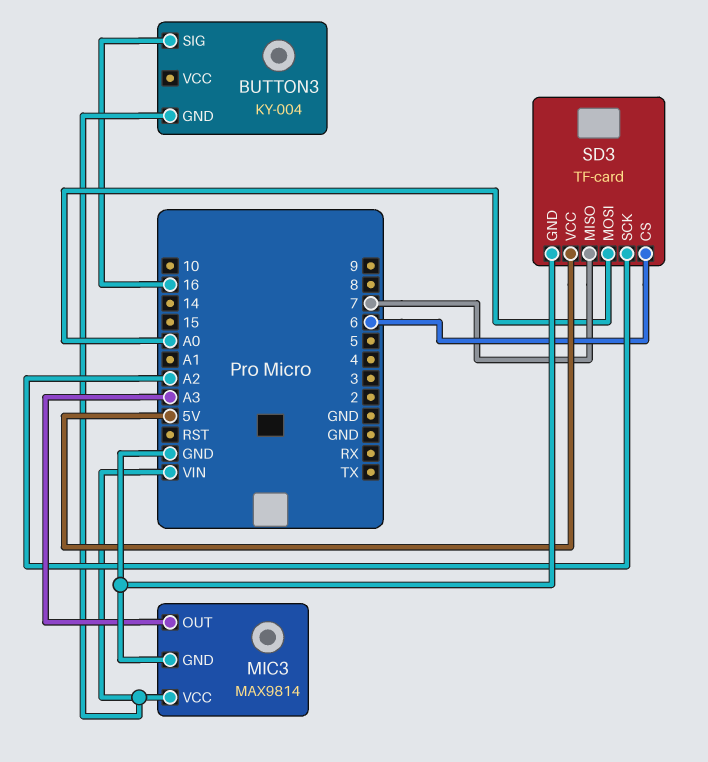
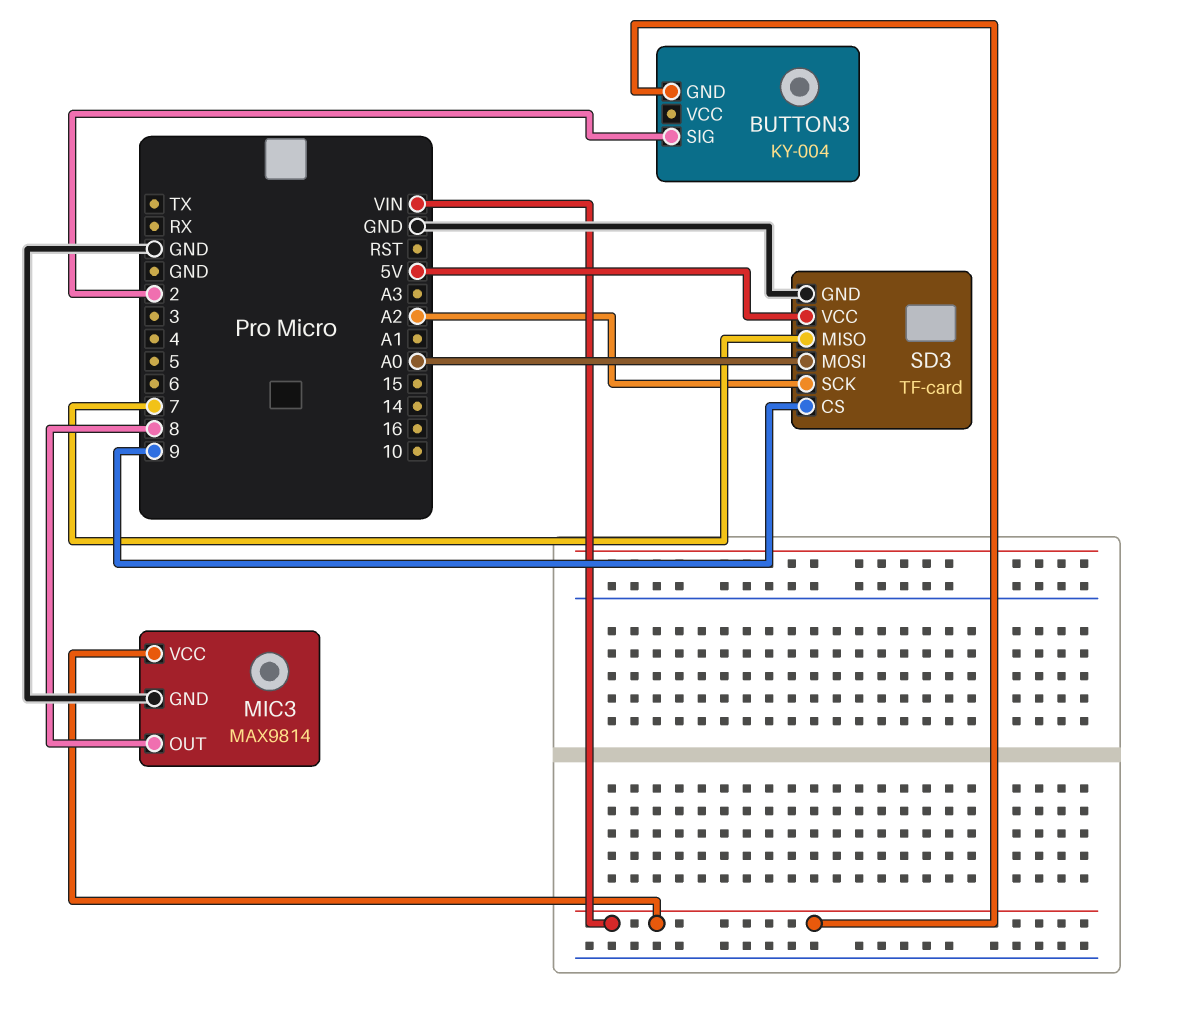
BUTTON3 pin SIG: 16 -> 2
MIC3 pin OUT: A3 -> 8
SD3 pin CS: 6 -> 9

